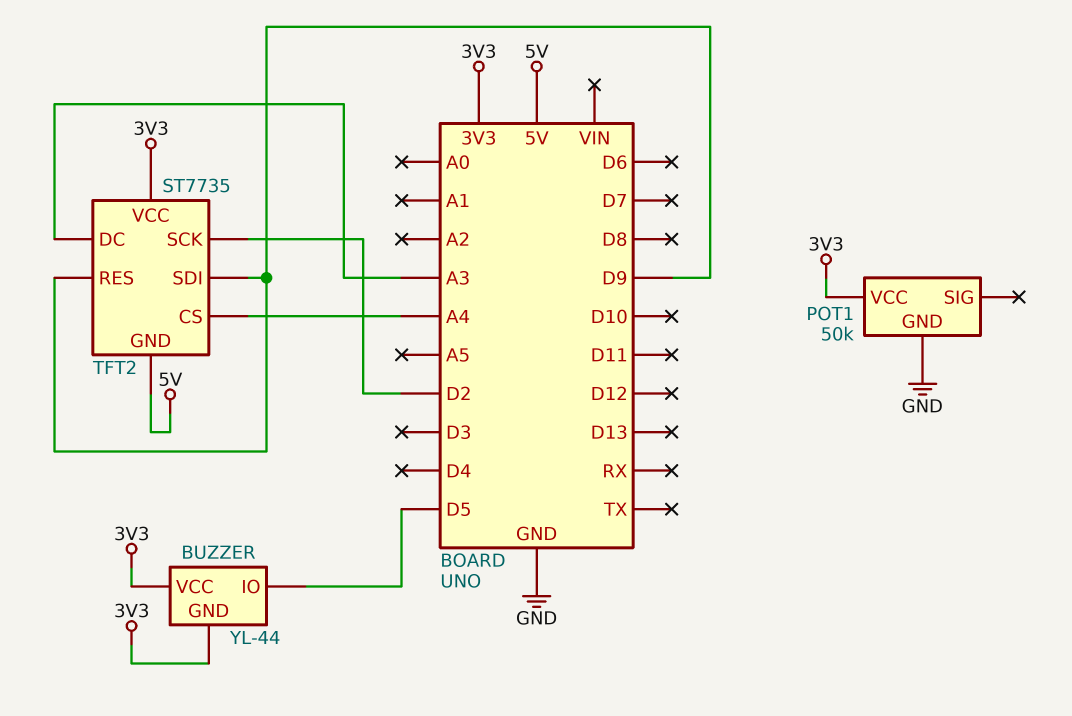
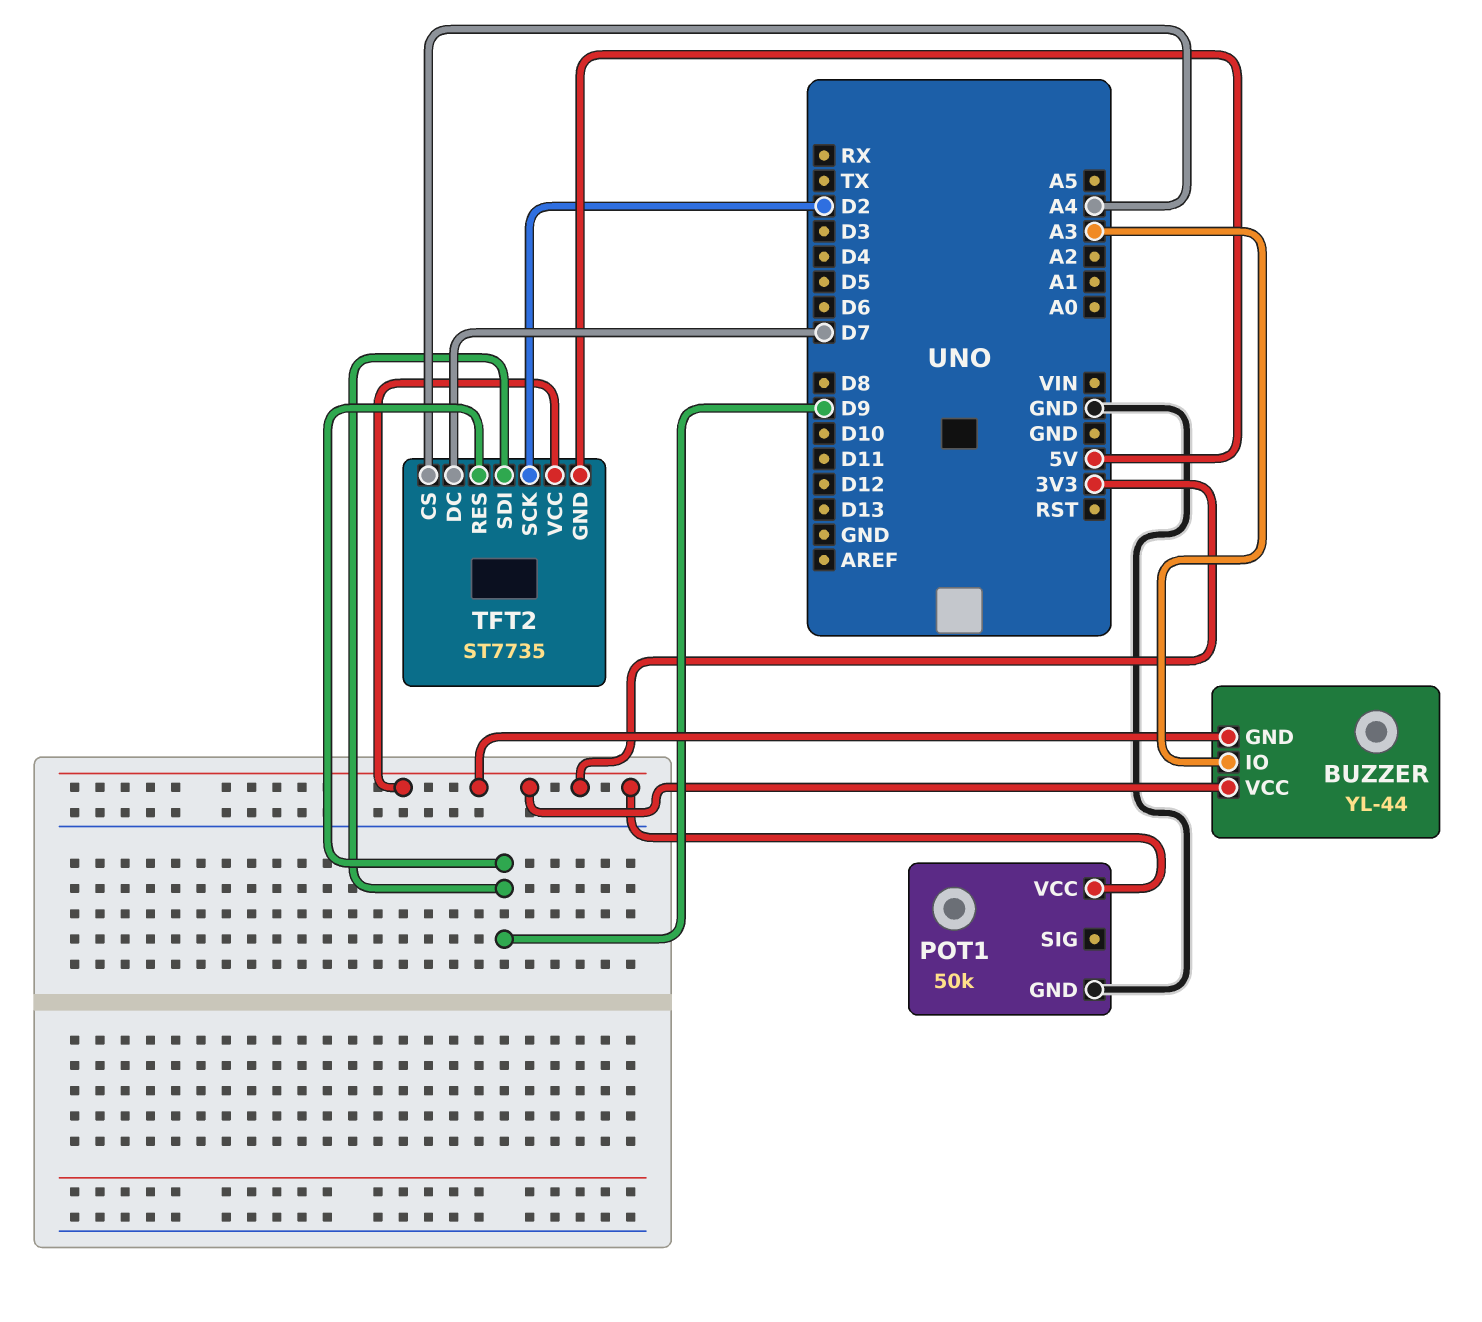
BUZZER pin IO: D5 -> A3
TFT2 pin DC: A3 -> D7

